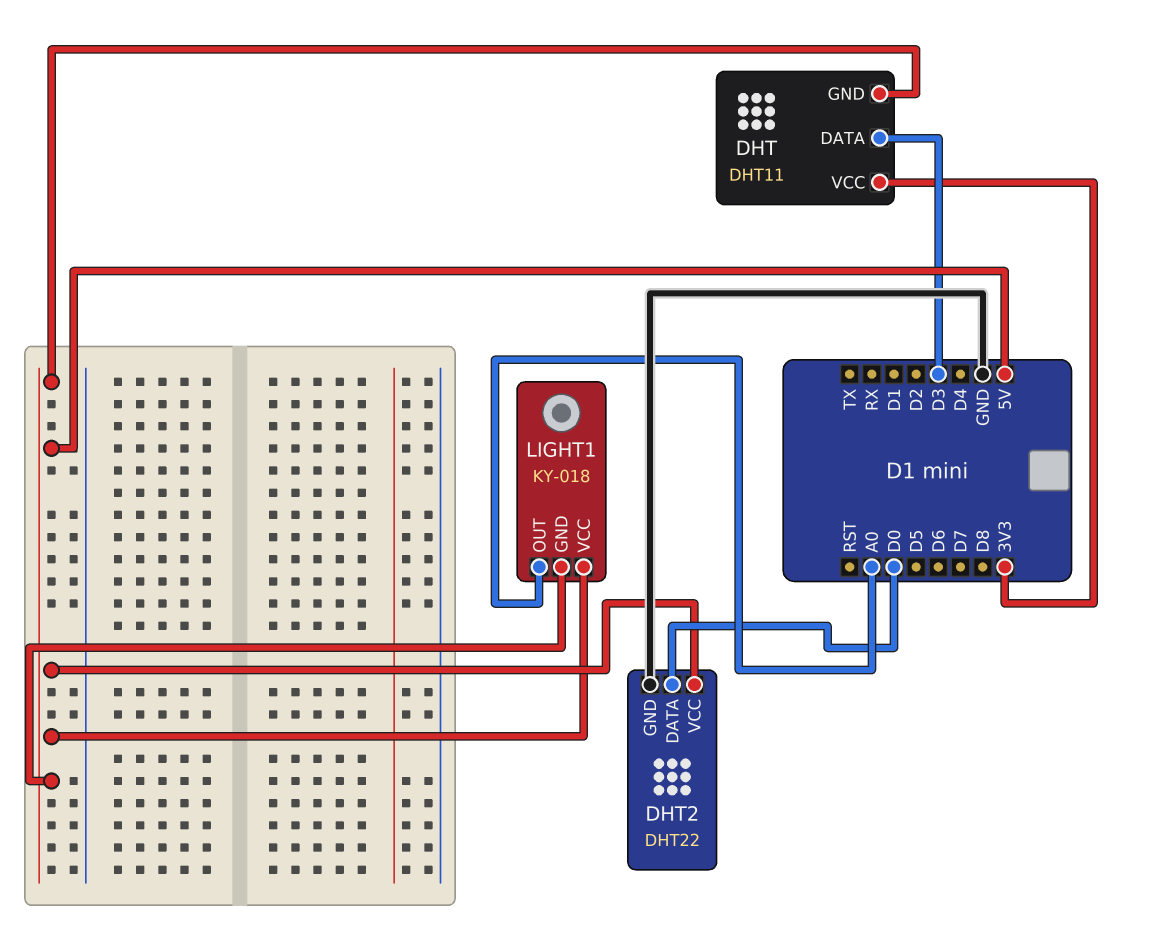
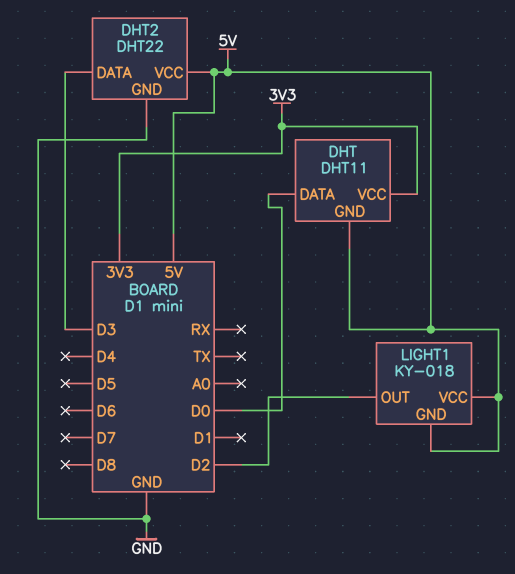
DHT pin DATA: D3 -> D0
DHT2 pin DATA: D0 -> D3
LIGHT1 pin OUT: A0 -> D2

